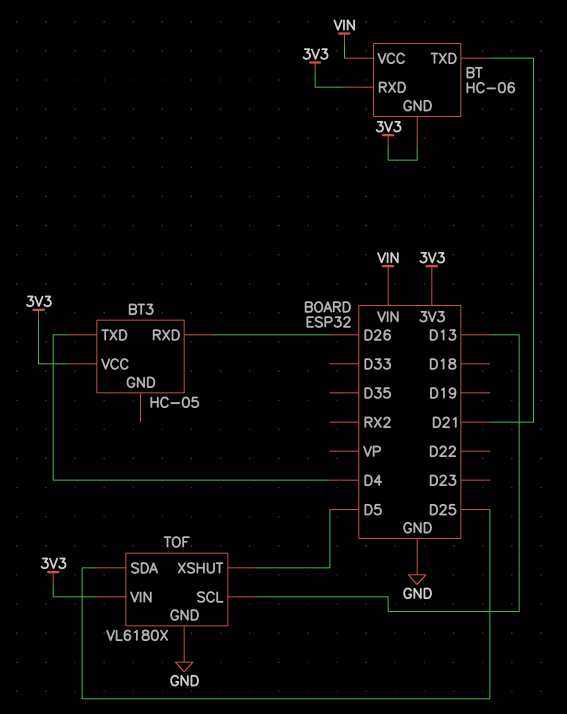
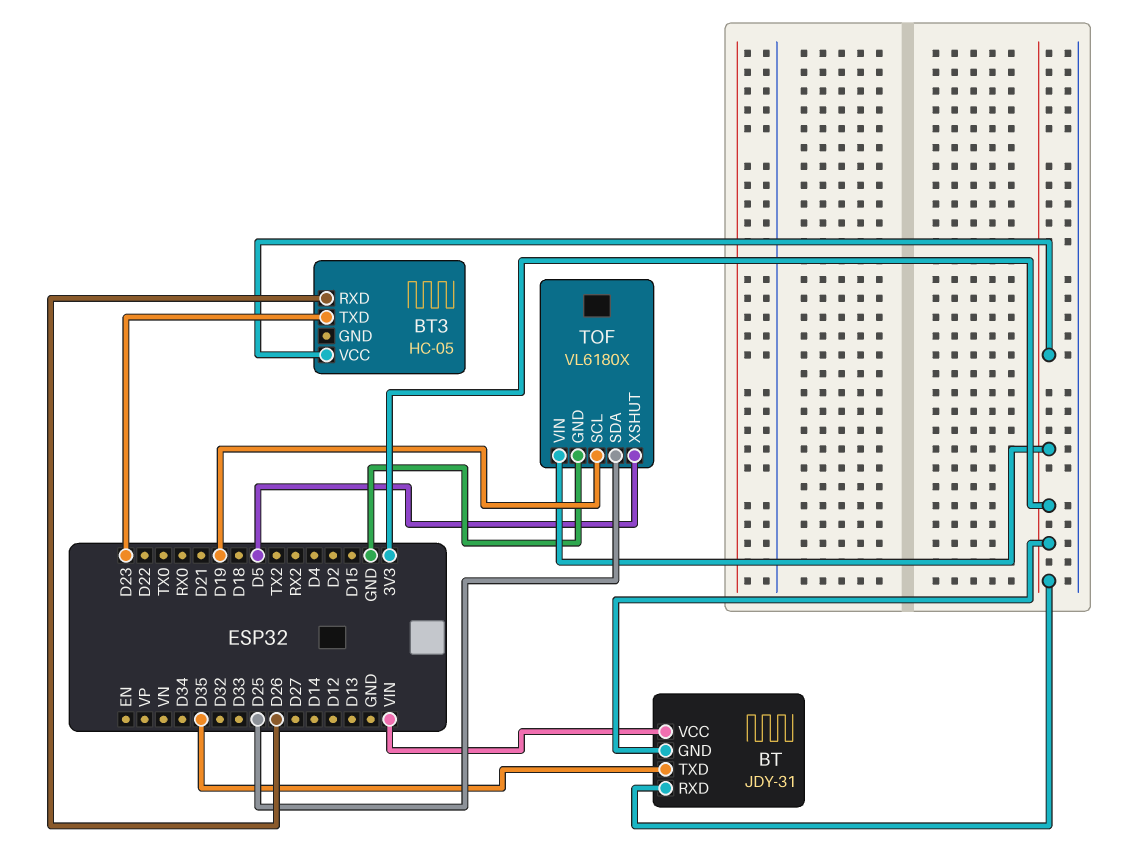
BT: HC-06 -> JDY-31
BT pin TXD: D21 -> D35
BT3 pin TXD: D4 -> D23
TOF pin SCL: D13 -> D19

